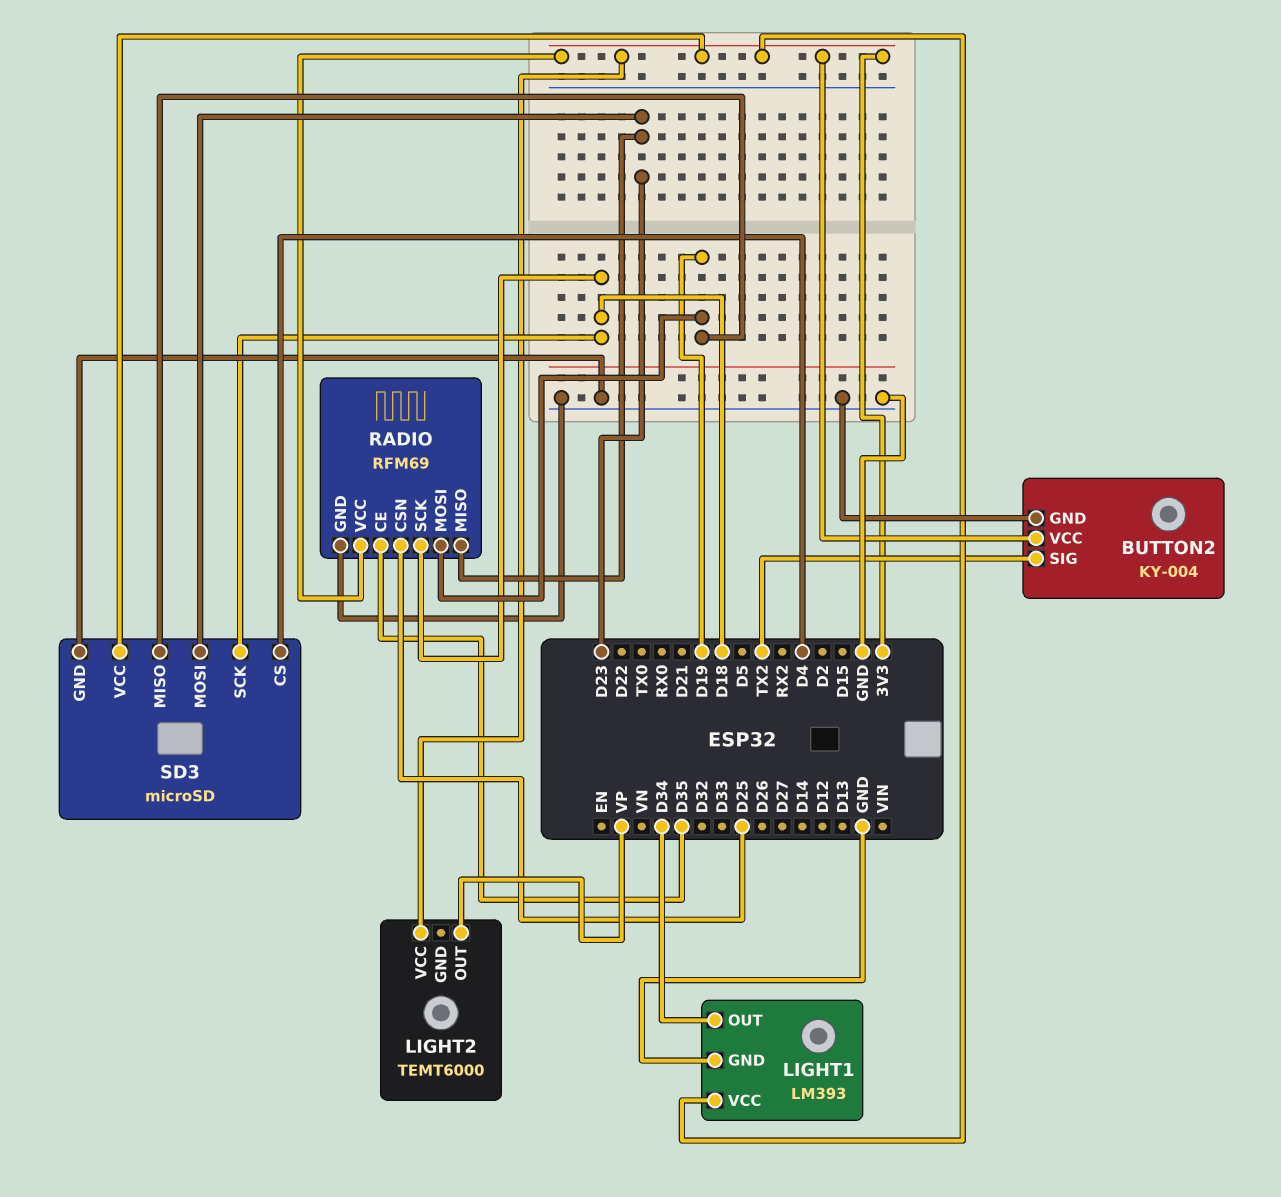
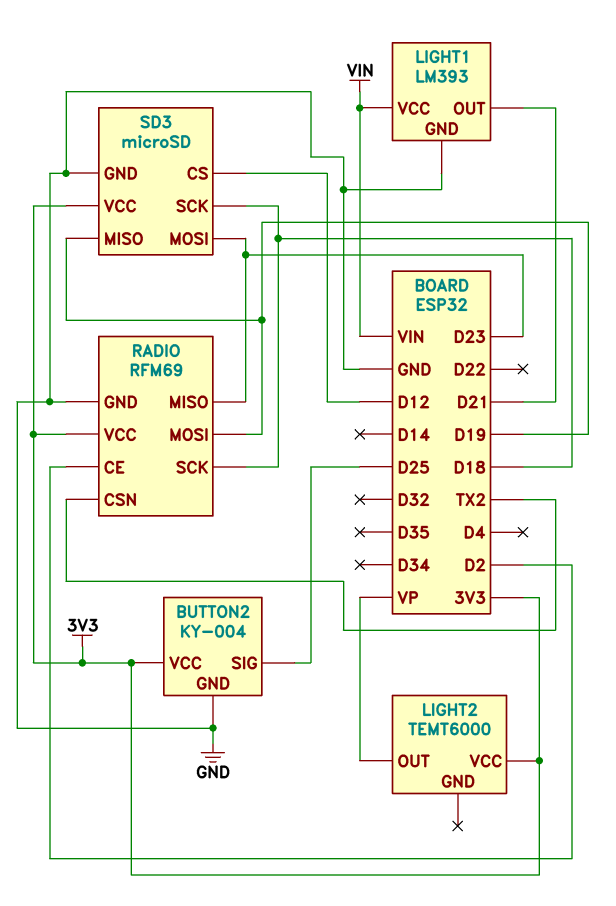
BUTTON2 pin SIG: TX2 -> D25
LIGHT1 pin OUT: D34 -> D21
LIGHT1 pin VCC: 3V3 -> VIN
RADIO pin CE: D35 -> D2
RADIO pin CSN: D25 -> TX2
SD3 pin CS: D4 -> D12

